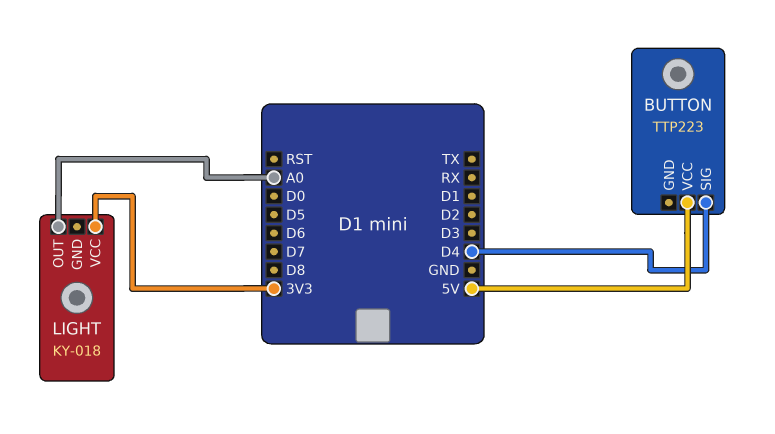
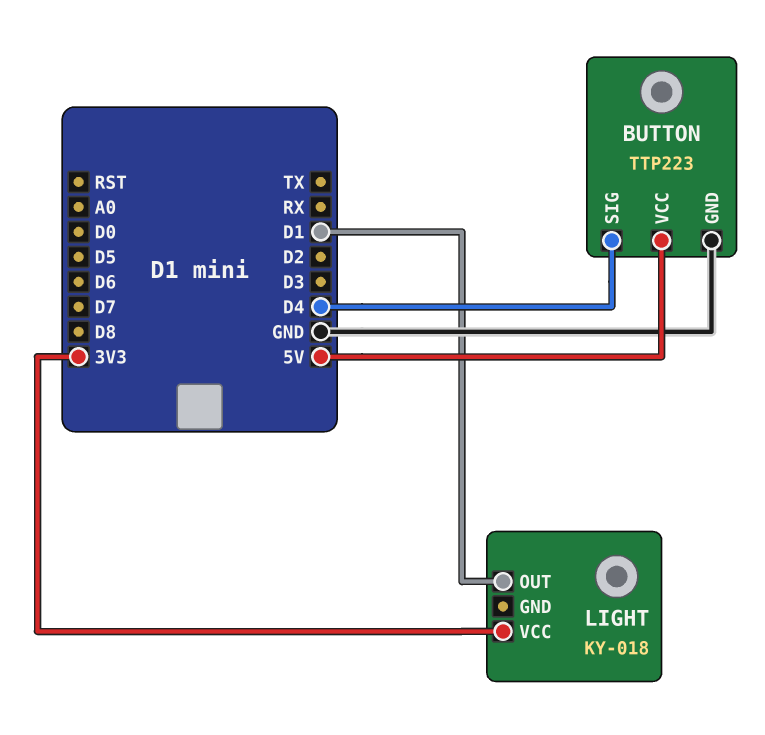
BUTTON pin GND: none -> GND
LIGHT pin OUT: A0 -> D1

